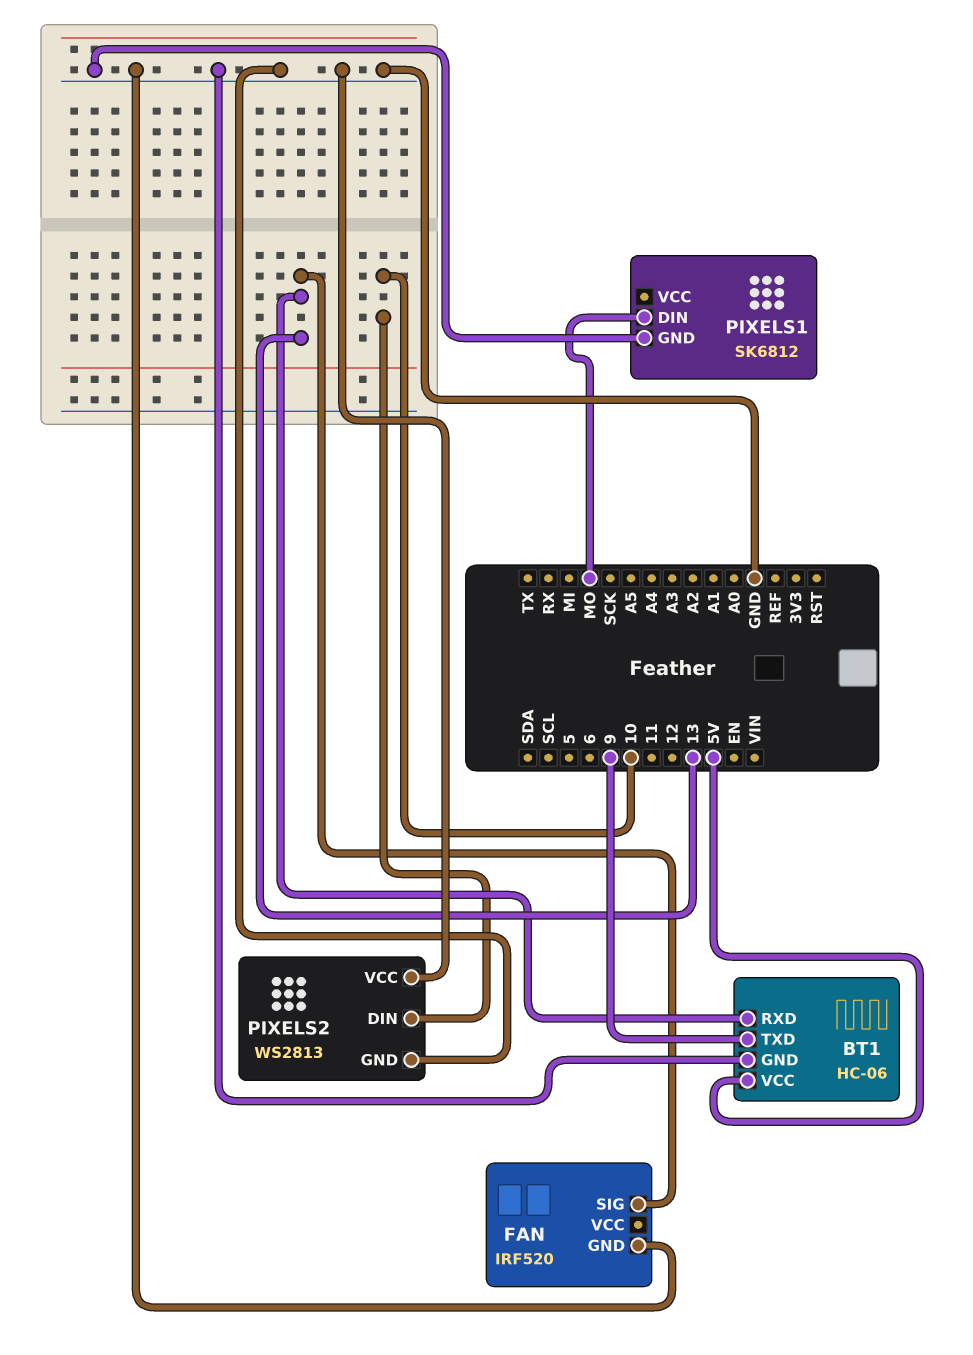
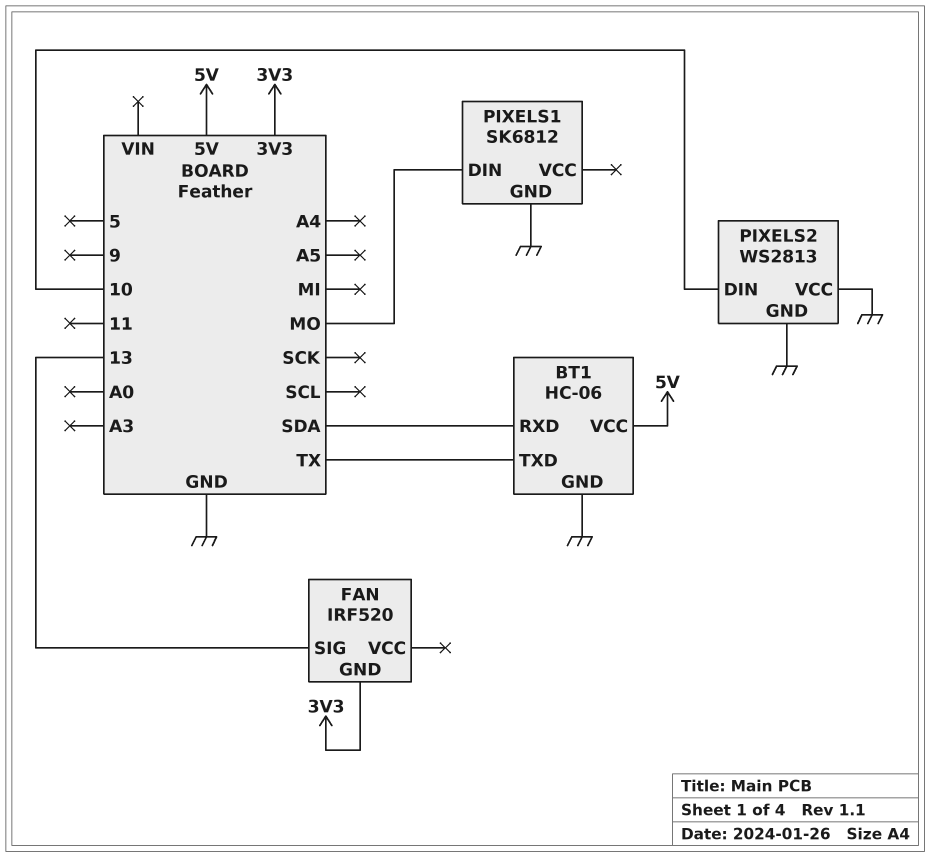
BT1 pin RXD: 13 -> SDA
BT1 pin TXD: 9 -> TX
FAN pin GND: GND -> 3V3

